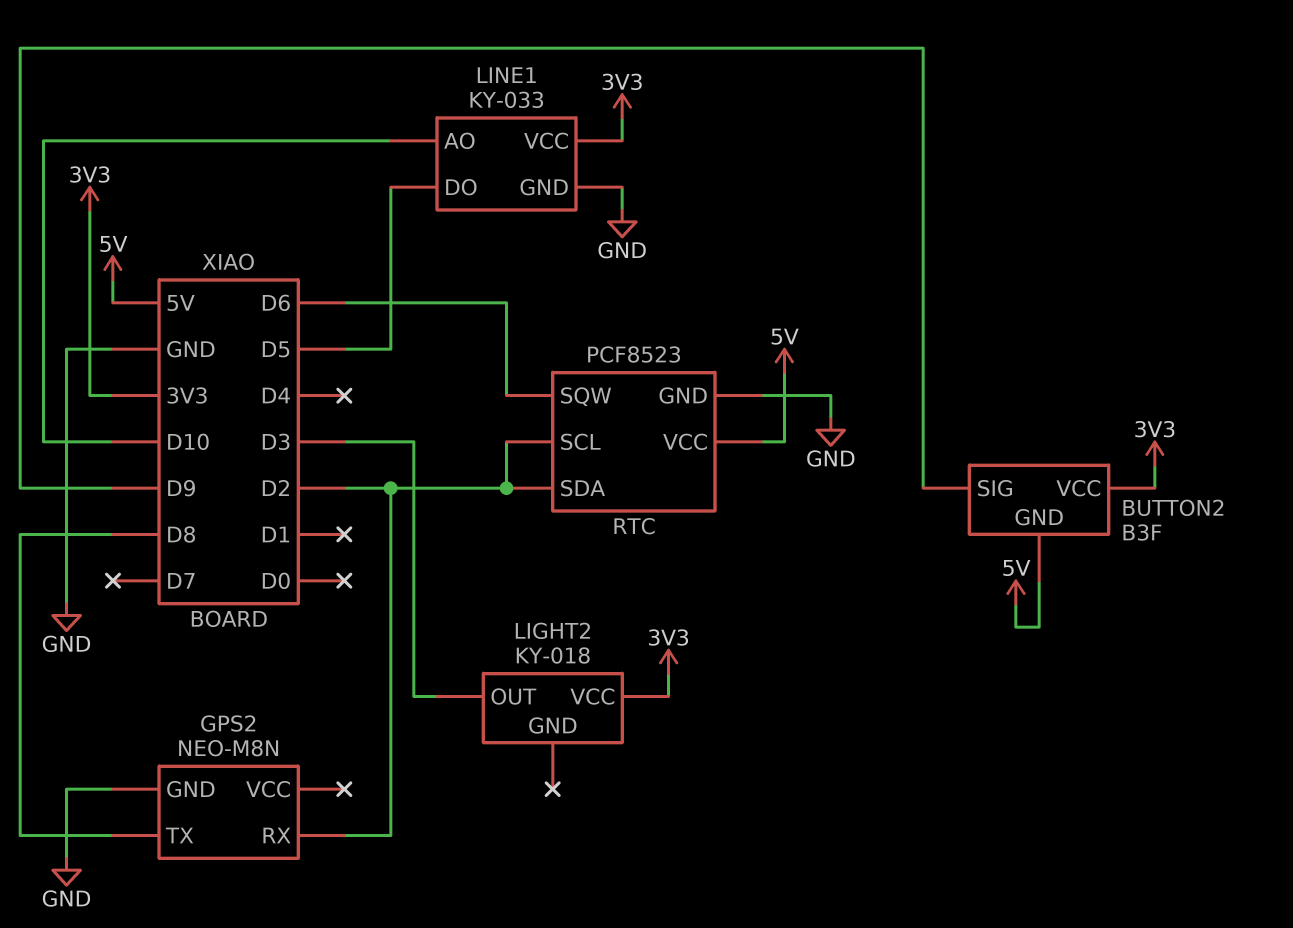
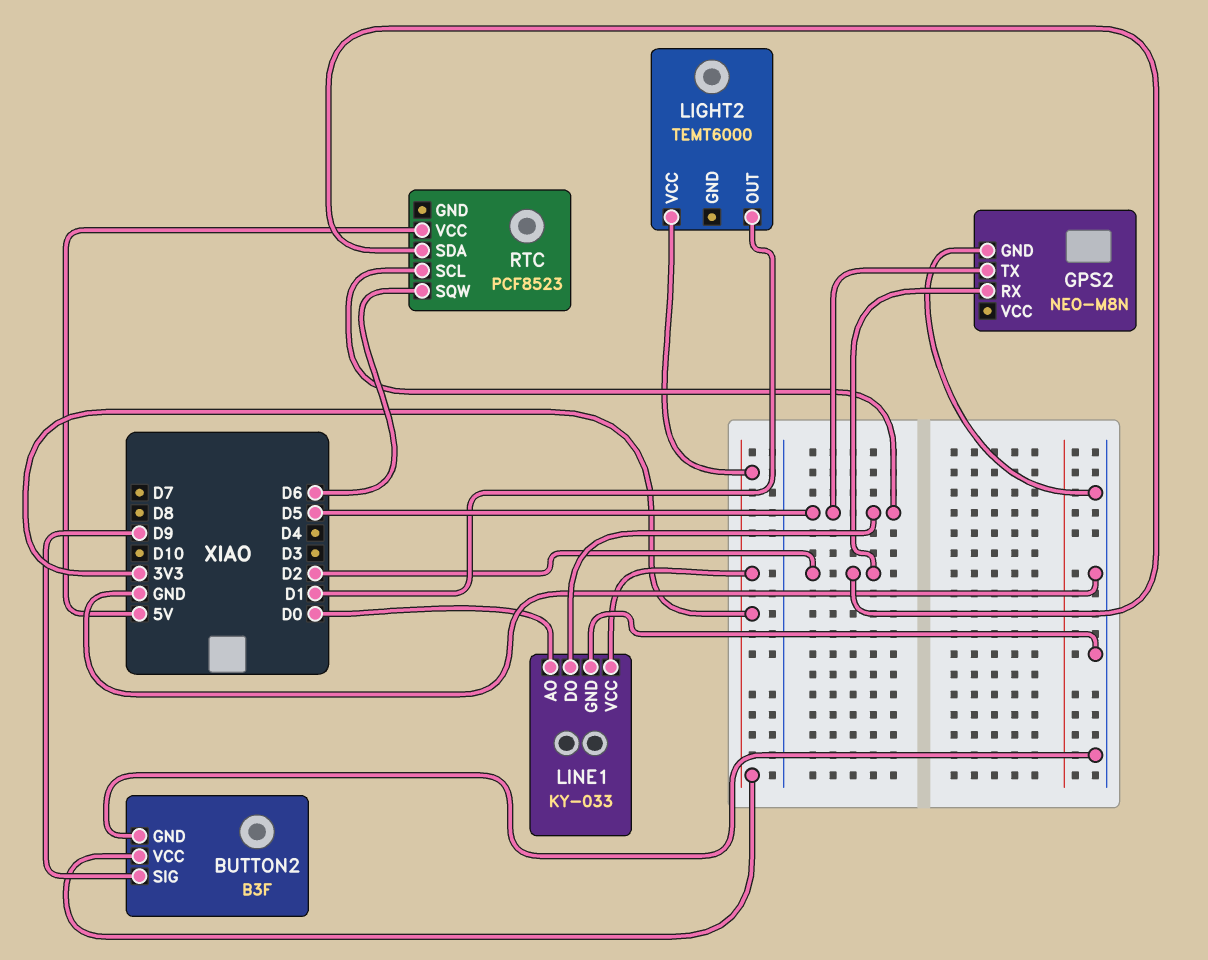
BUTTON2 pin GND: 5V -> GND
GPS2 pin TX: D8 -> D5
LIGHT2: KY-018 -> TEMT6000
LIGHT2 pin OUT: D3 -> D1
LINE1 pin AO: D10 -> D0
RTC pin GND: GND -> none
RTC pin SCL: D2 -> D5

